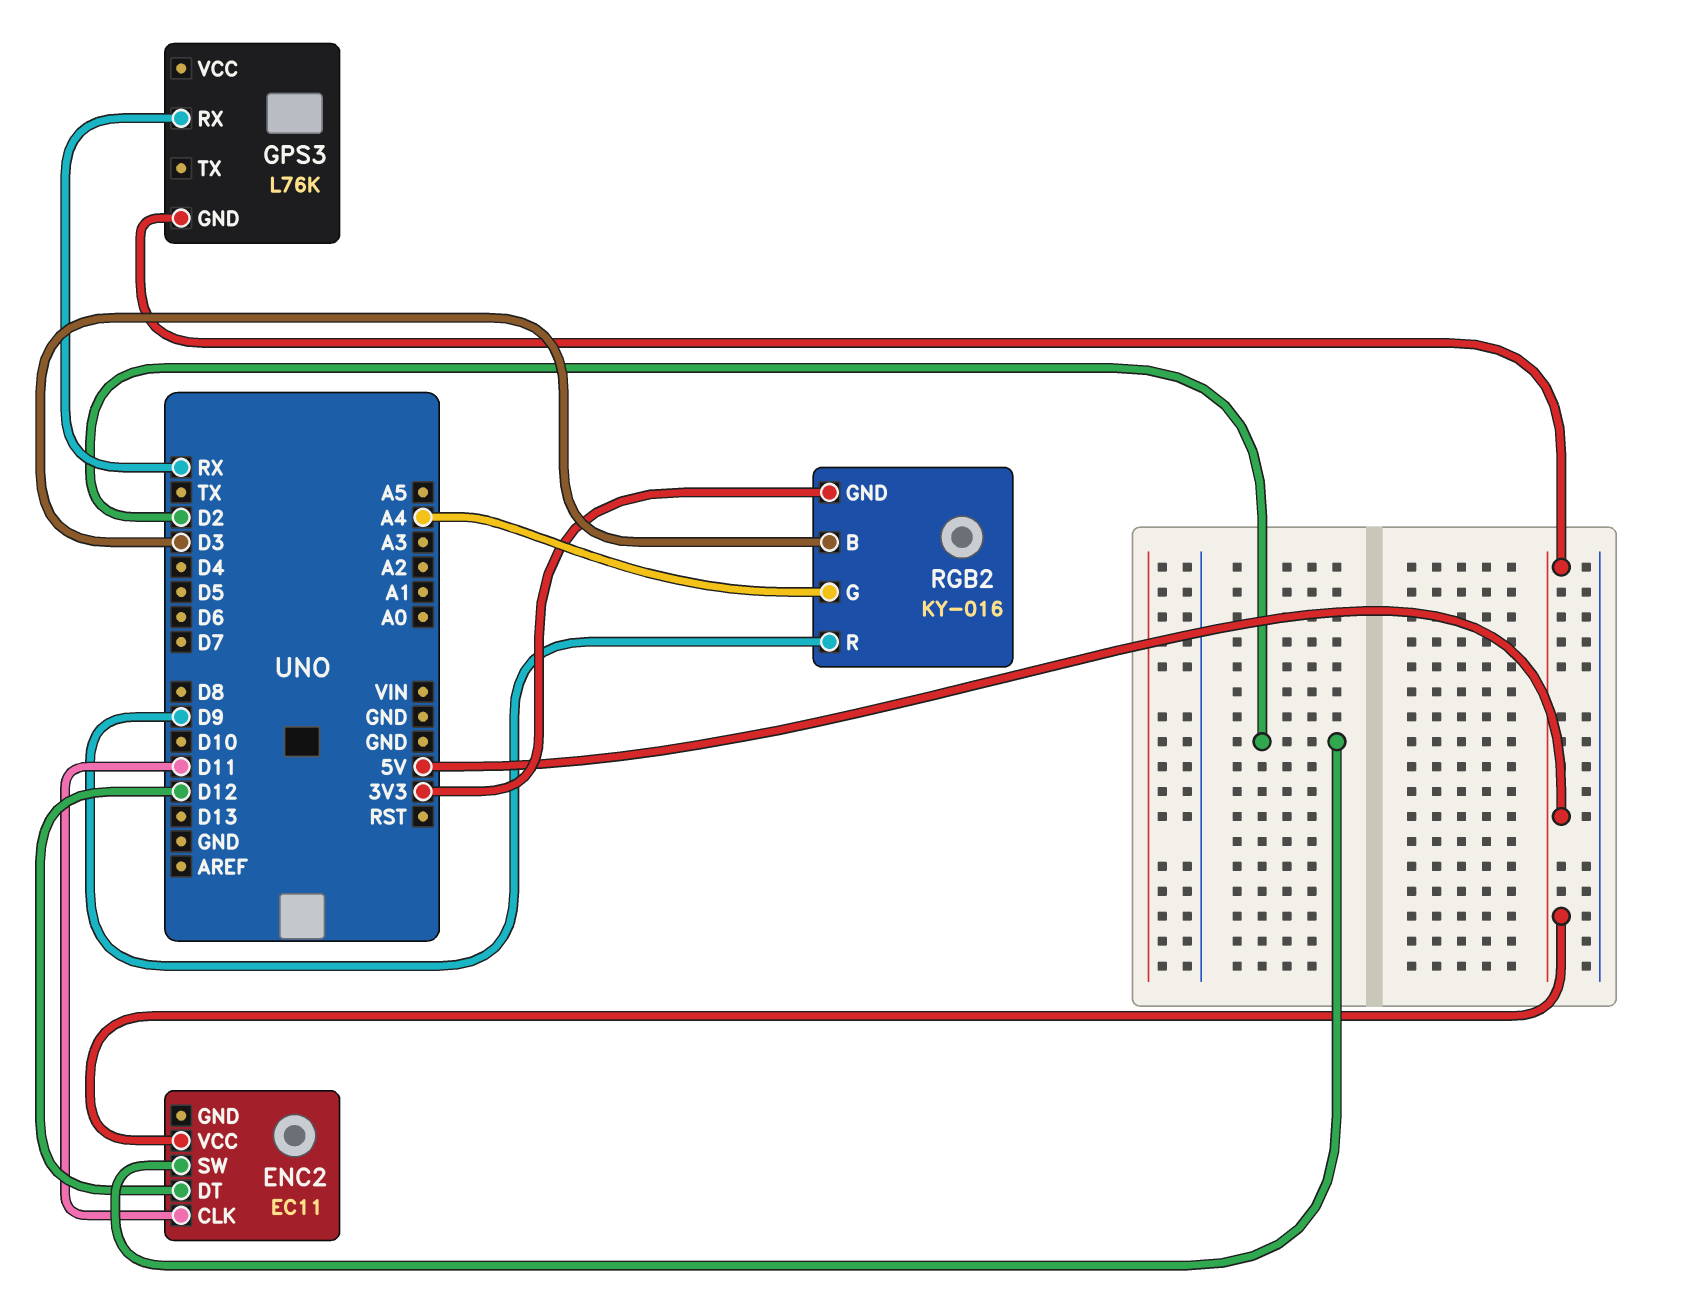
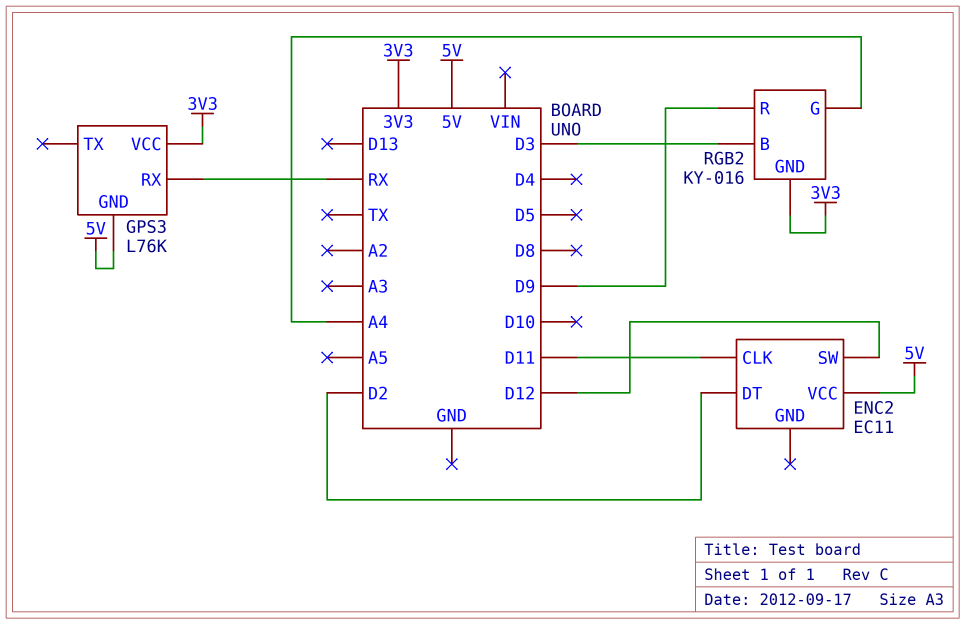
ENC2 pin DT: D12 -> D2
ENC2 pin SW: D2 -> D12
GPS3 pin VCC: none -> 3V3

